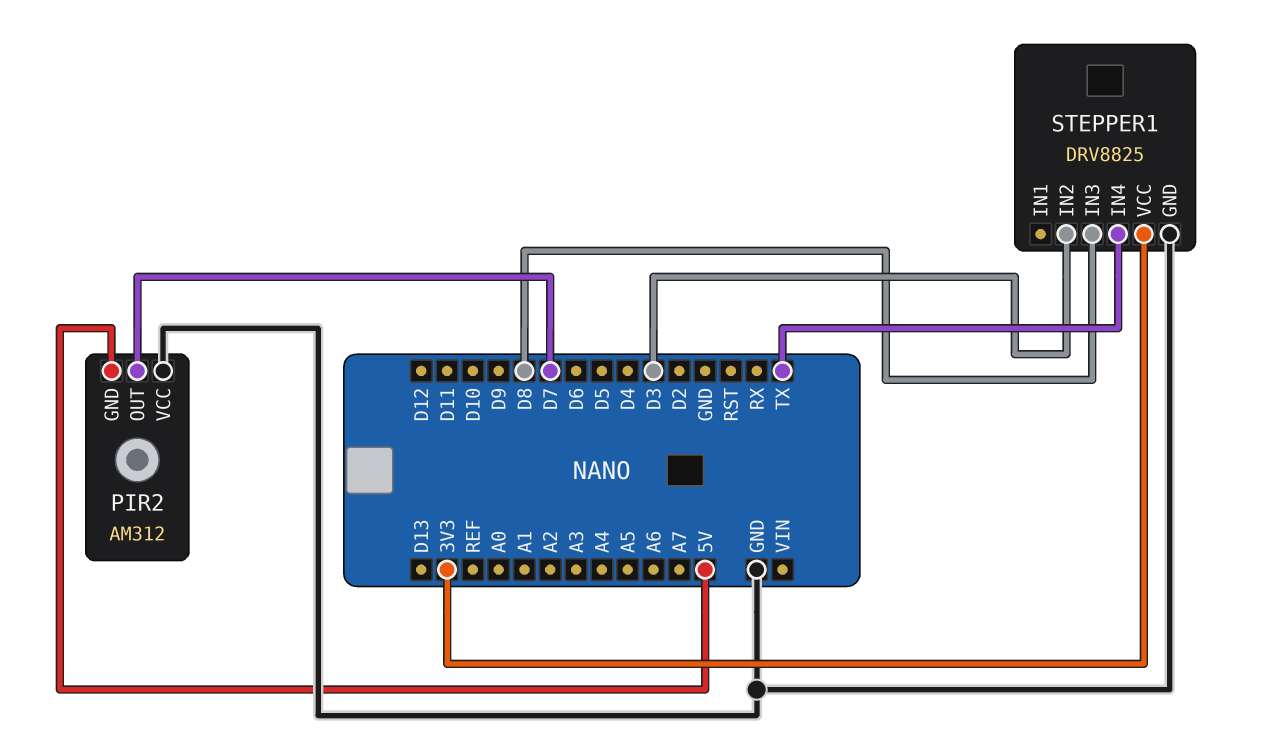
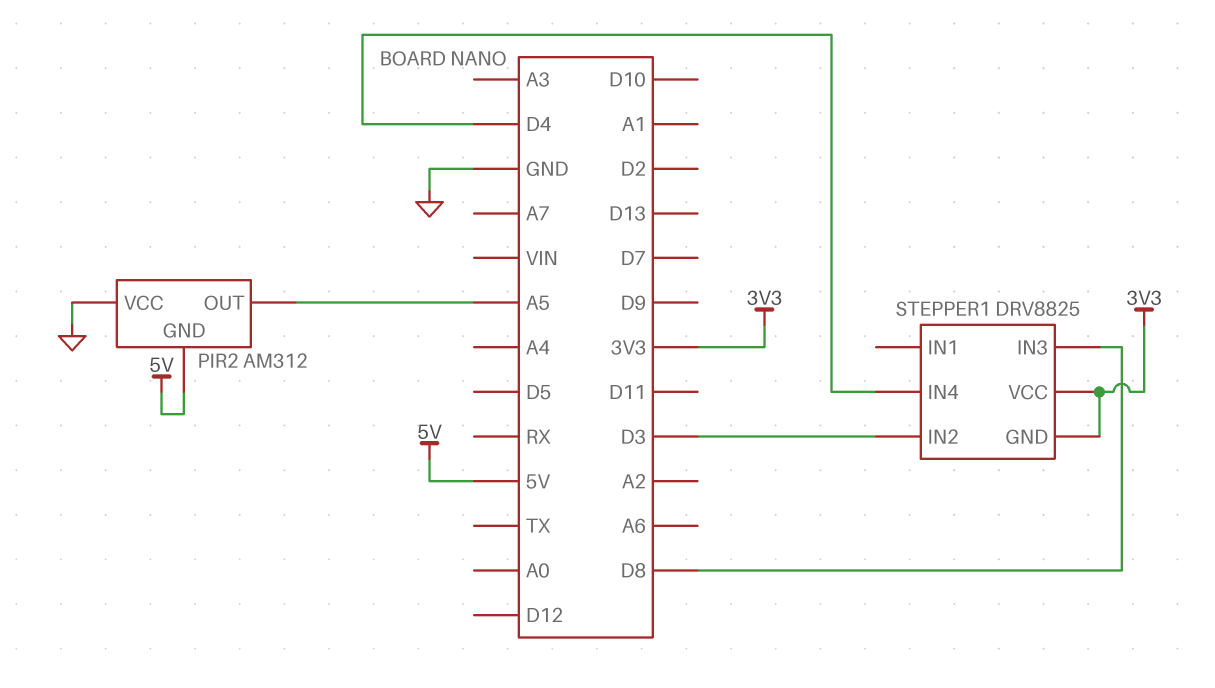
PIR2 pin OUT: D7 -> A5
STEPPER1 pin GND: GND -> 3V3
STEPPER1 pin IN4: TX -> D4

